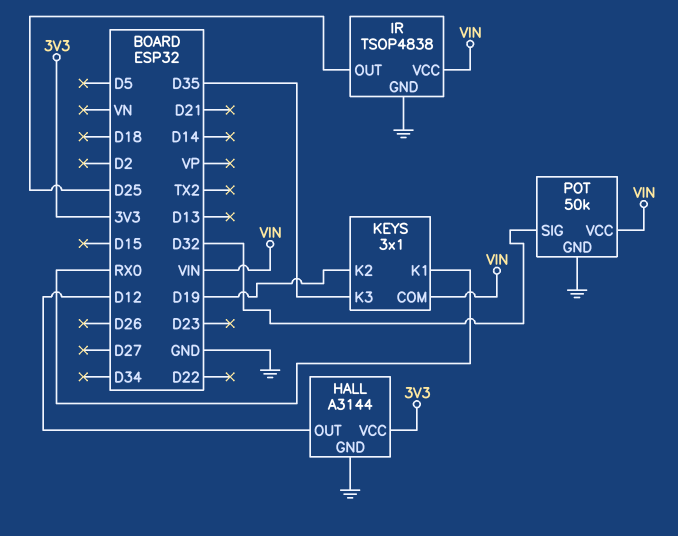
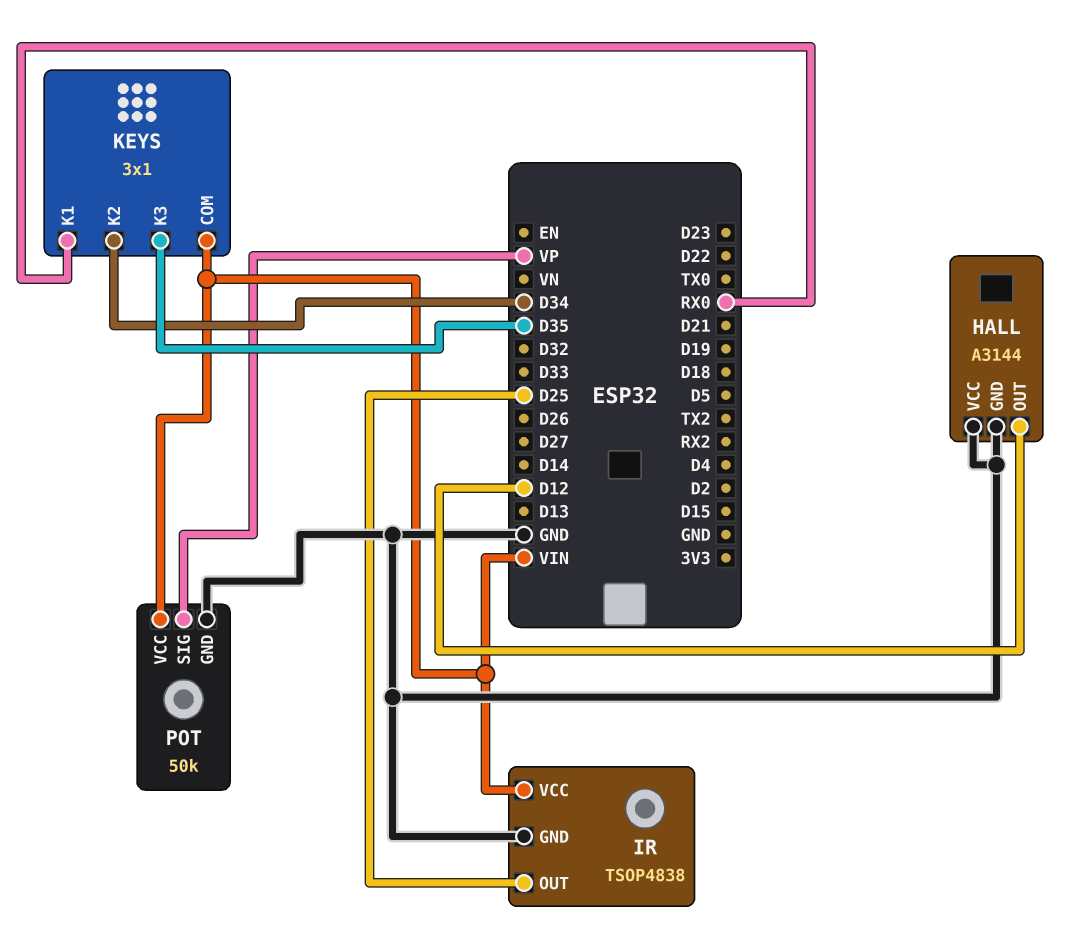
HALL pin VCC: 3V3 -> GND
KEYS pin K2: D19 -> D34
POT pin SIG: D32 -> VP

